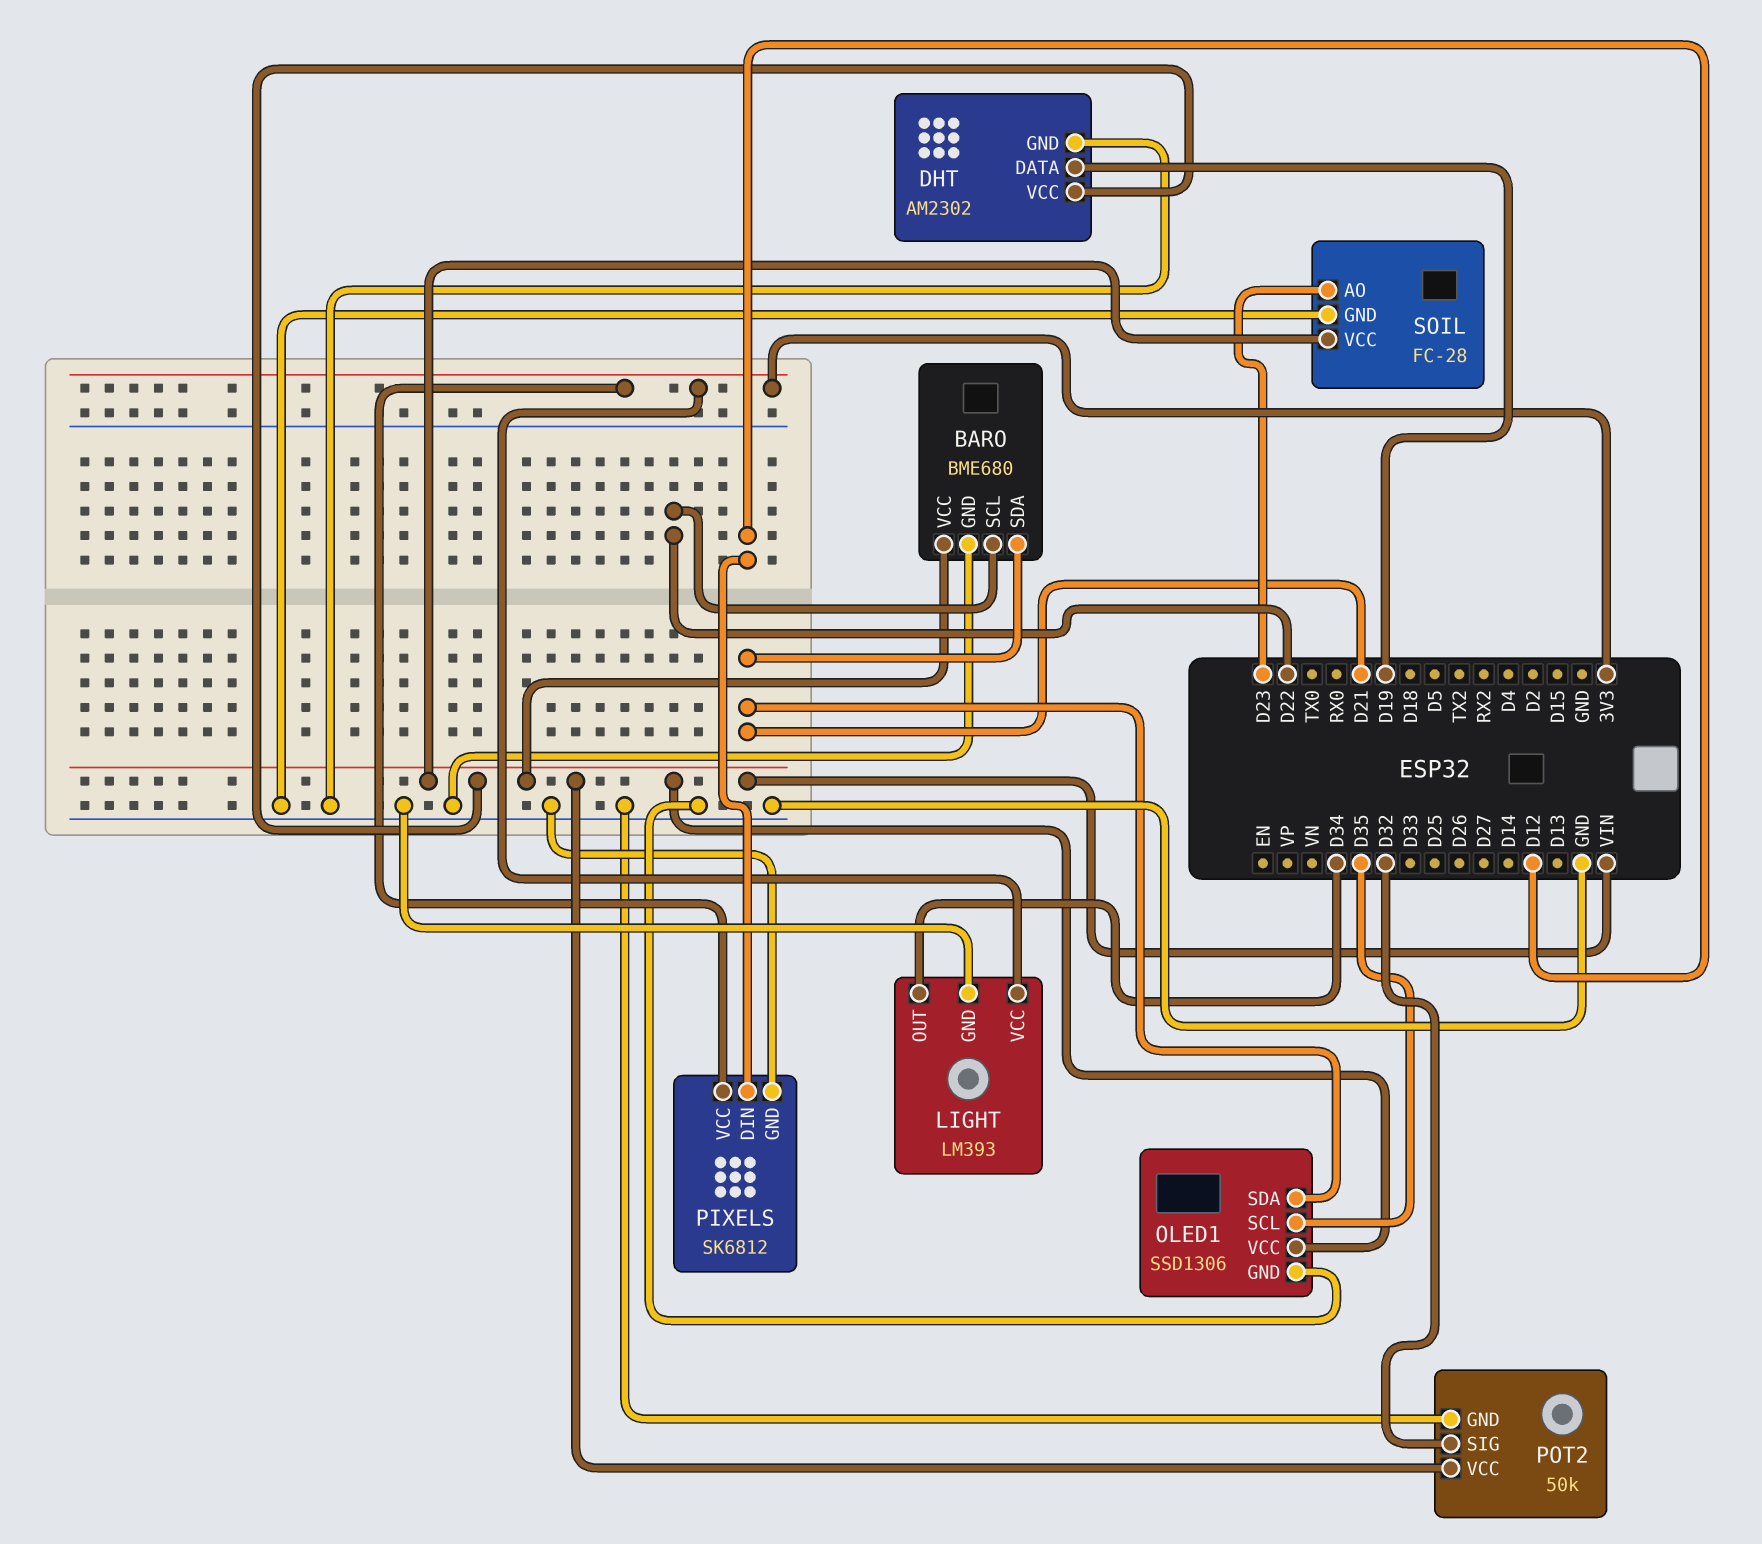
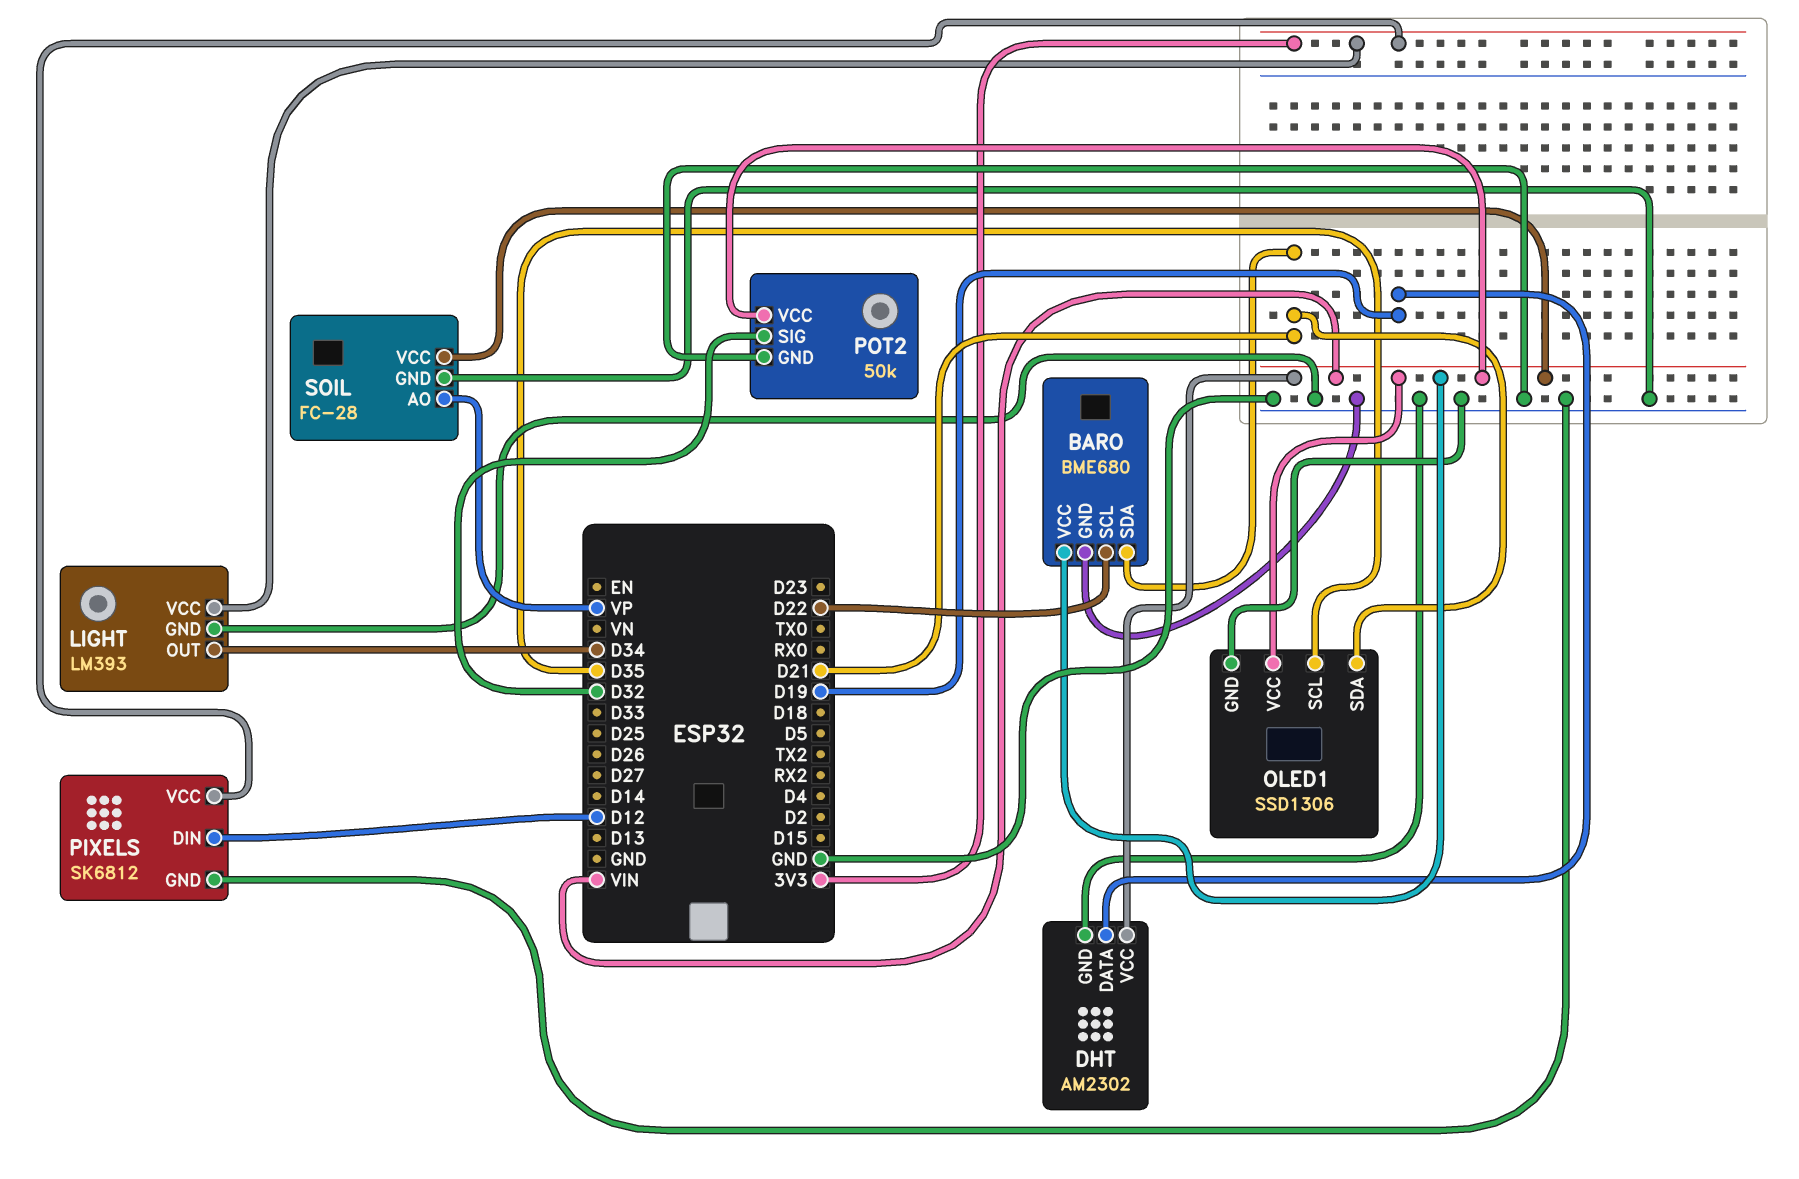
SOIL pin AO: D23 -> VP

